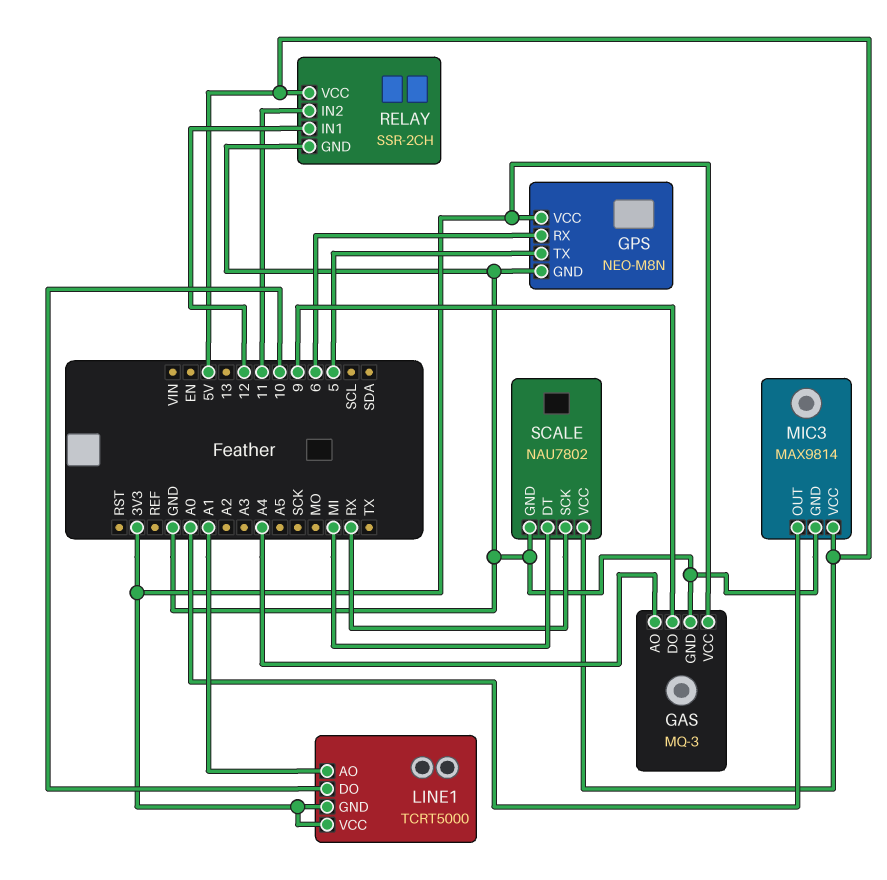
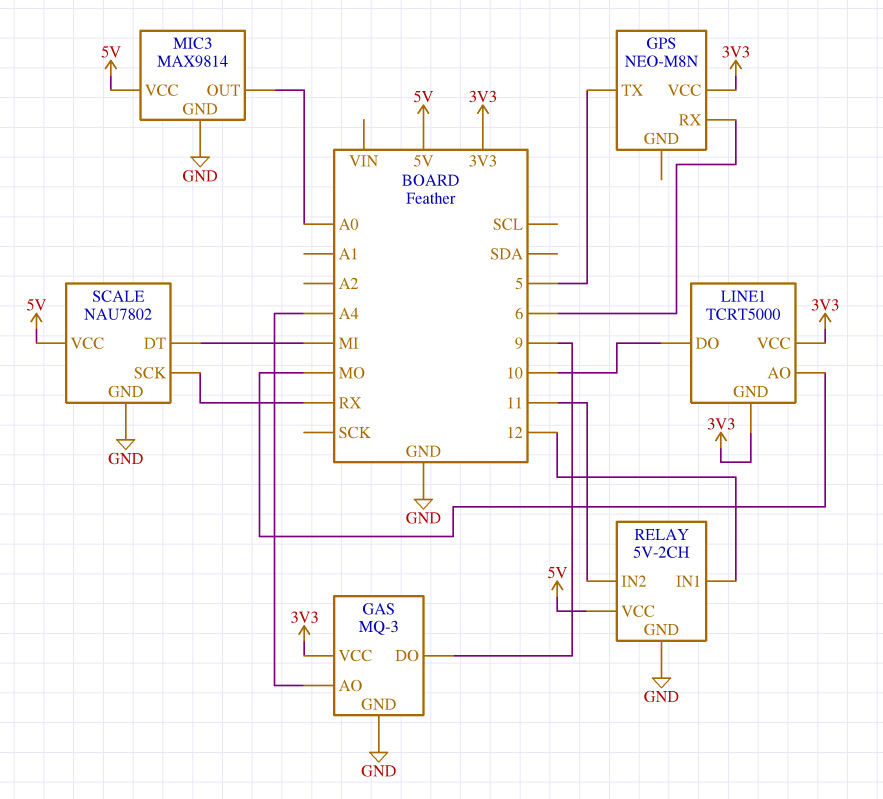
GPS pin GND: GND -> none
LINE1 pin AO: A1 -> MO
RELAY: SSR-2CH -> 5V-2CH

